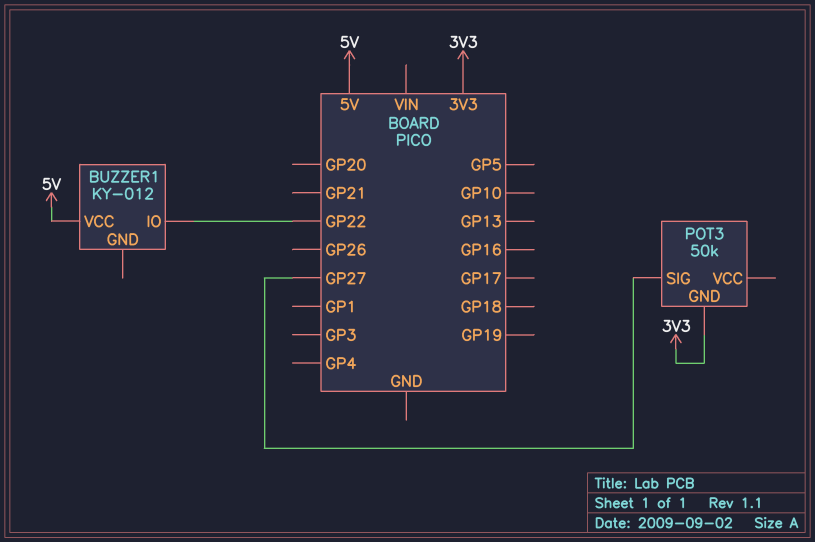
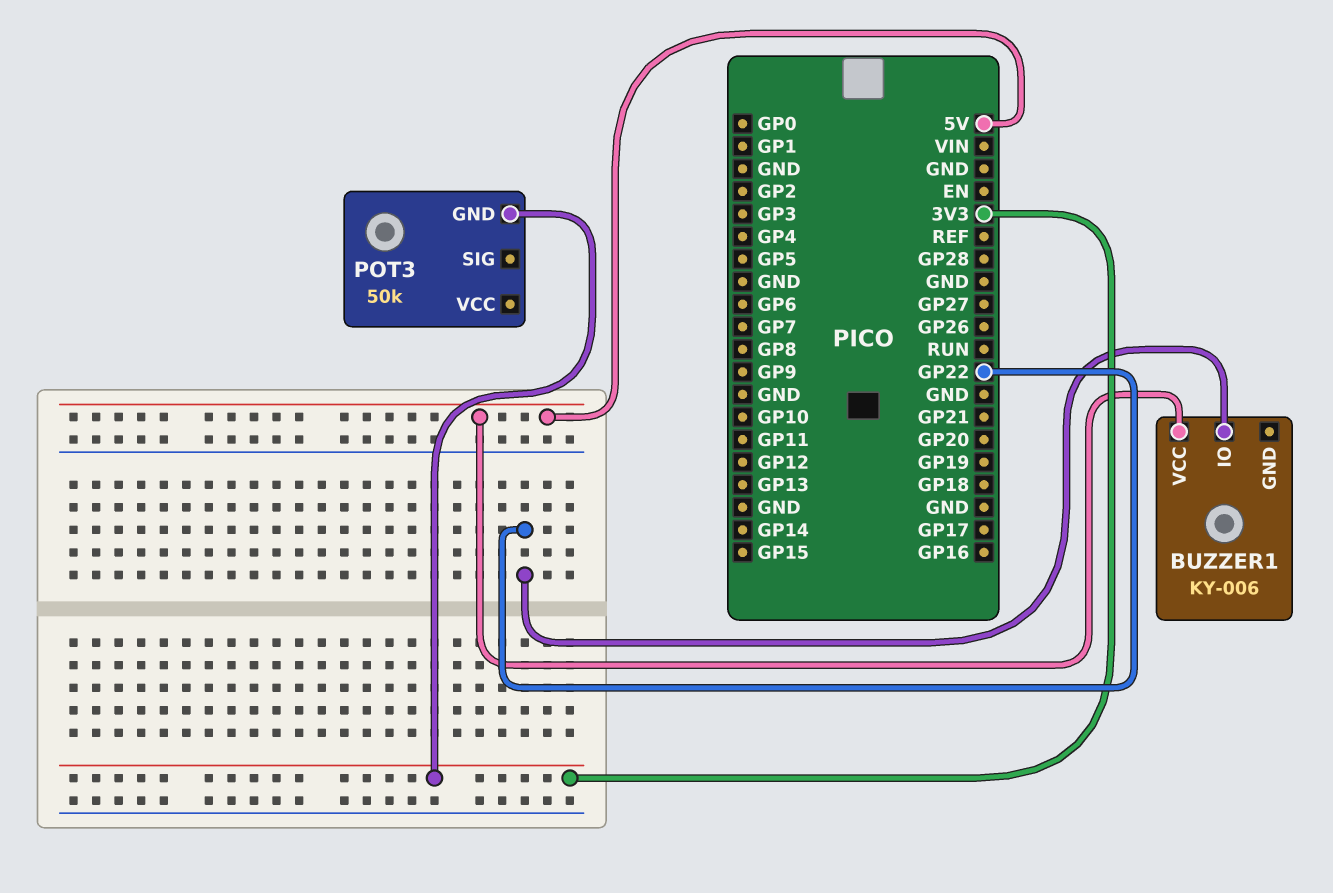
BUZZER1: KY-012 -> KY-006
POT3 pin SIG: GP27 -> none

